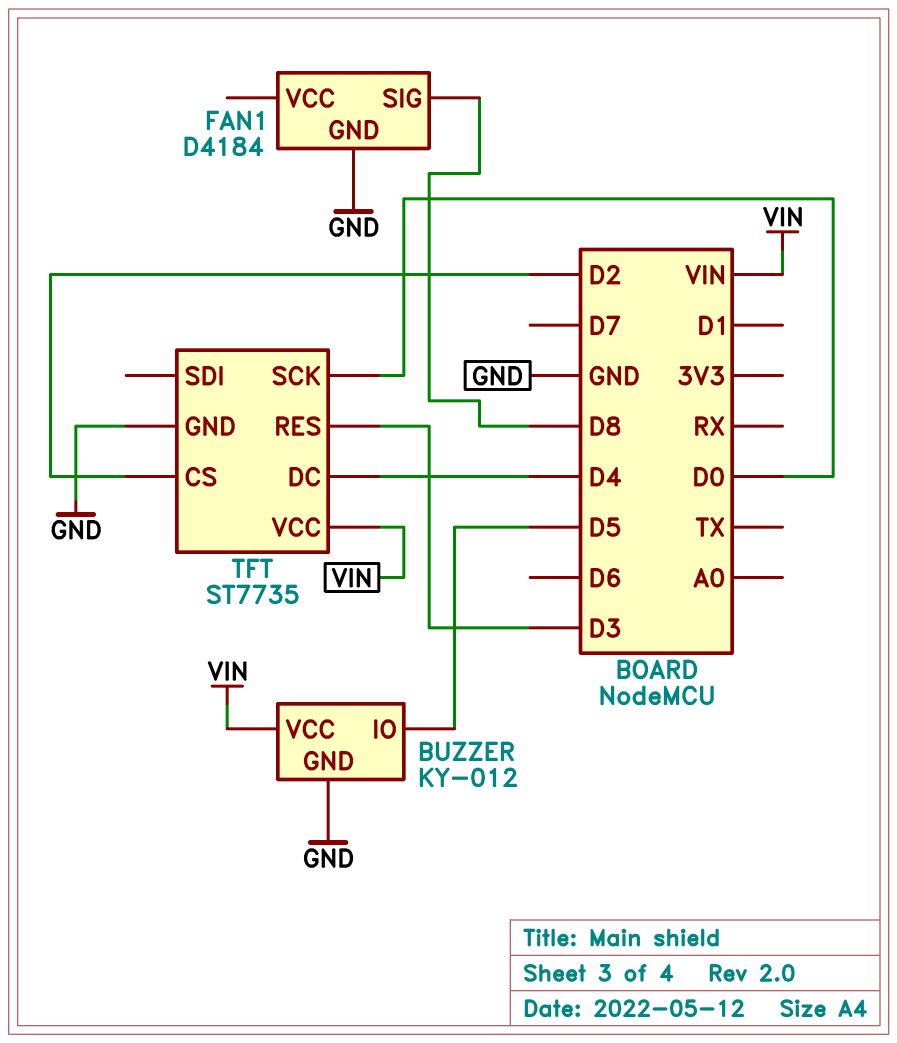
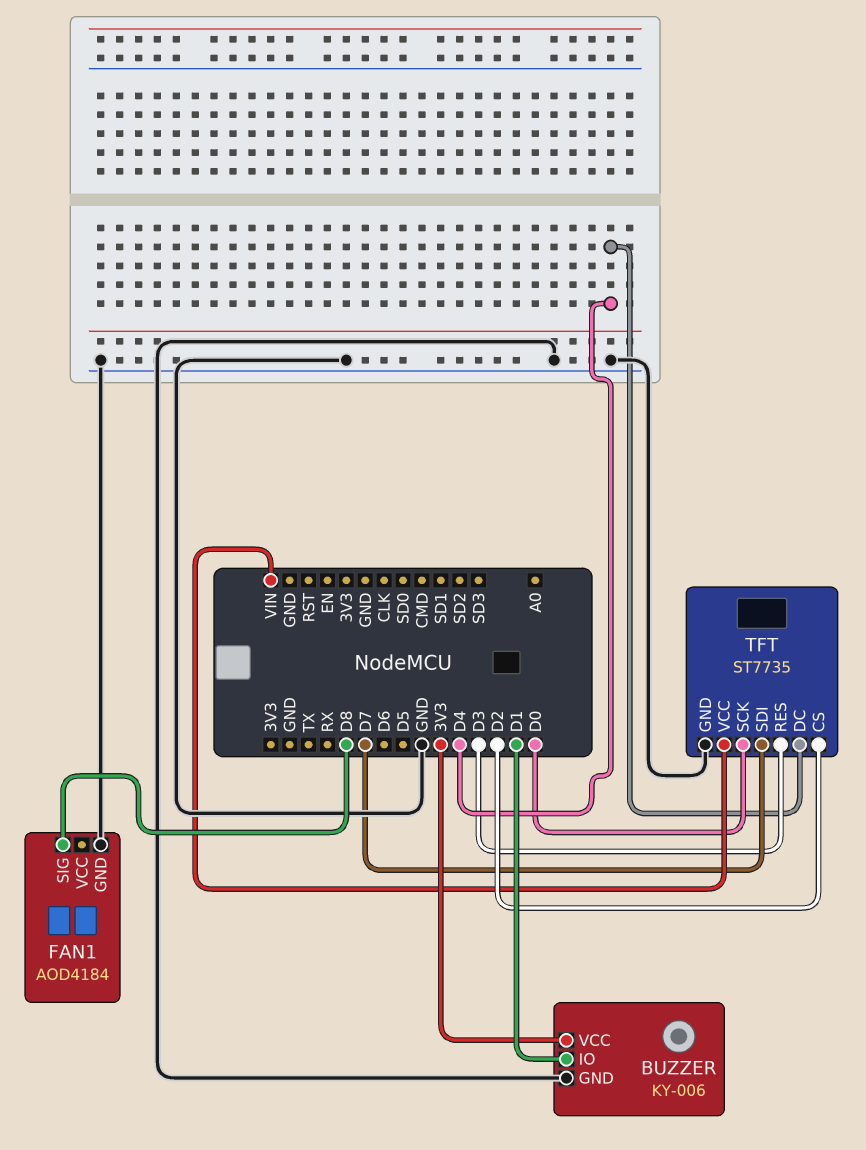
BUZZER: KY-012 -> KY-006
BUZZER pin IO: D5 -> D1
BUZZER pin VCC: VIN -> 3V3
FAN1: D4184 -> AOD4184
TFT pin SDI: none -> D7

